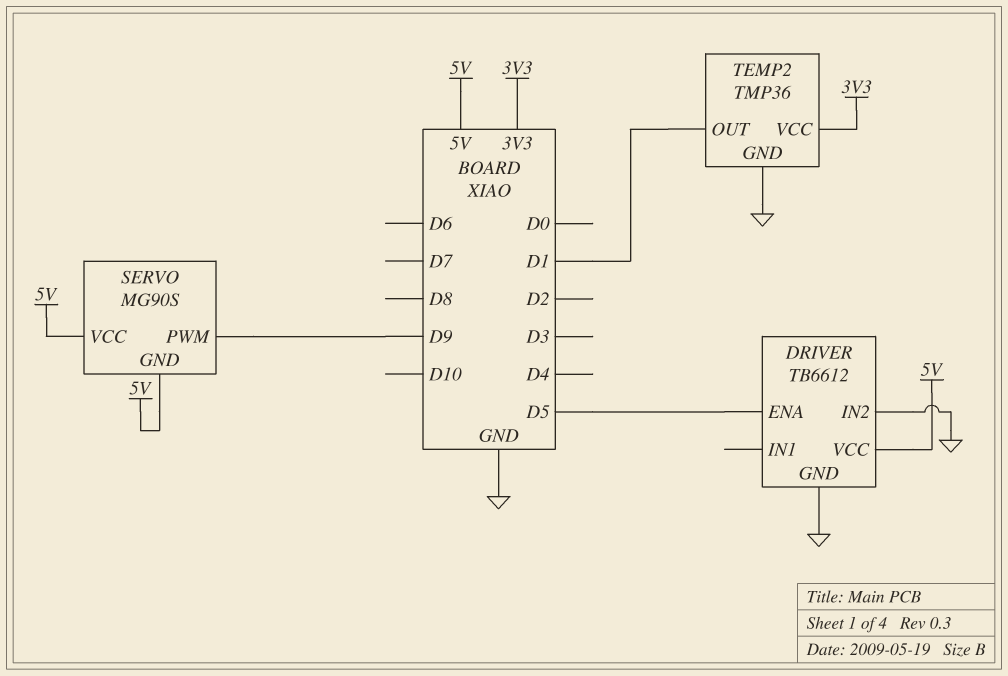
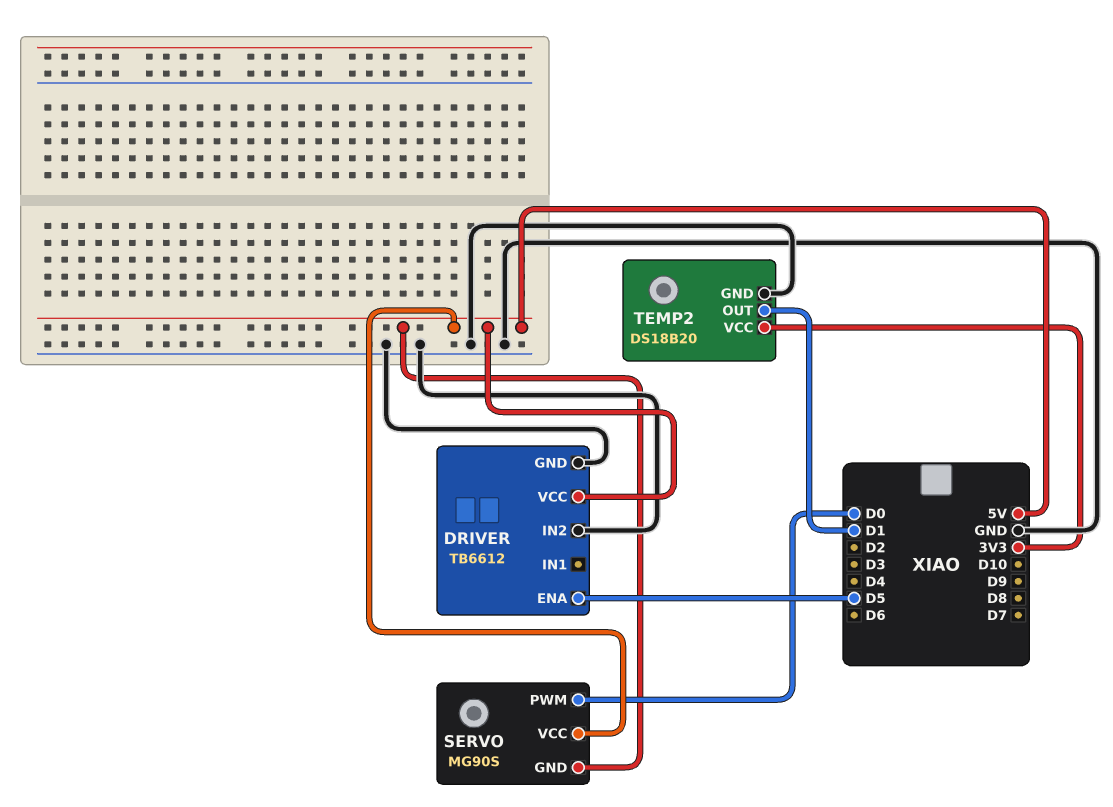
SERVO pin PWM: D9 -> D0
TEMP2: TMP36 -> DS18B20

